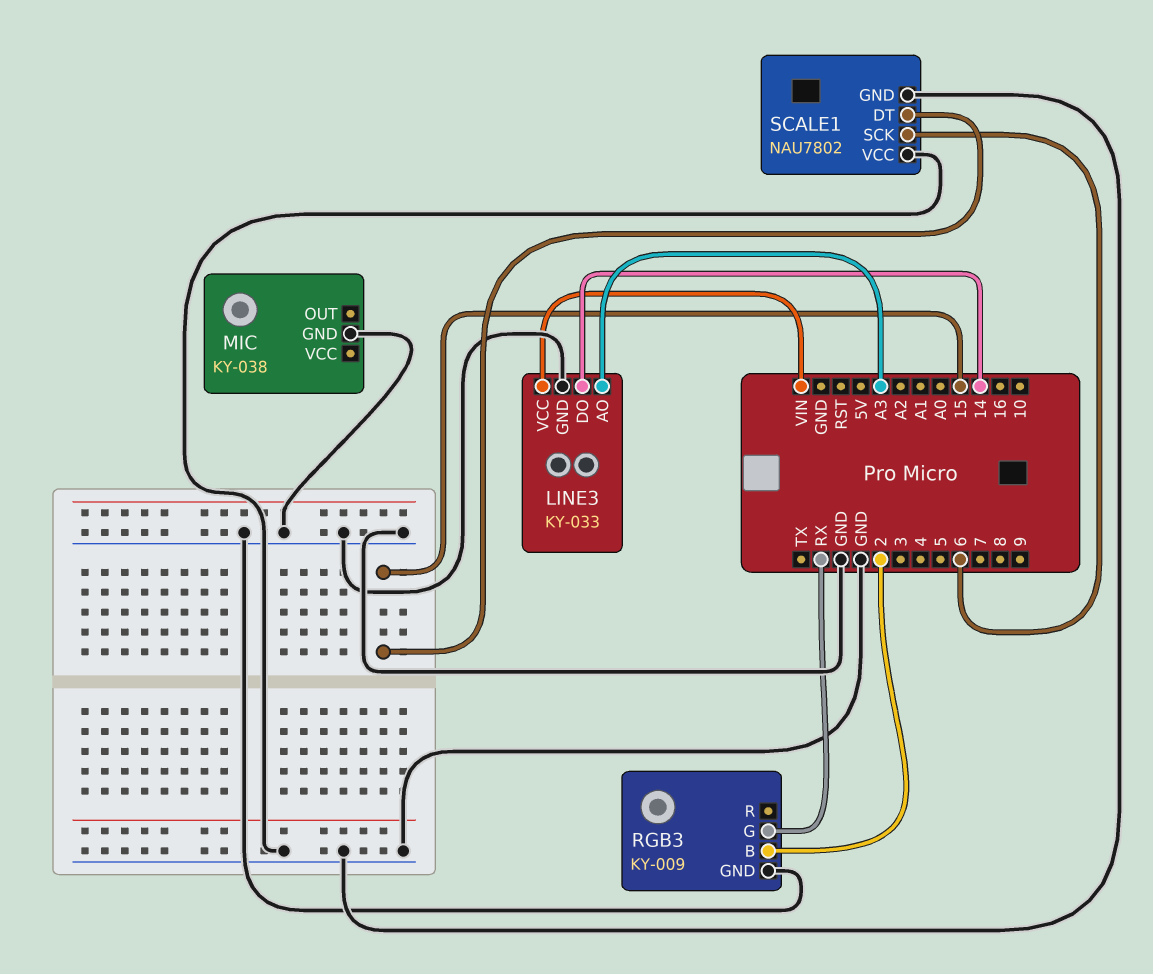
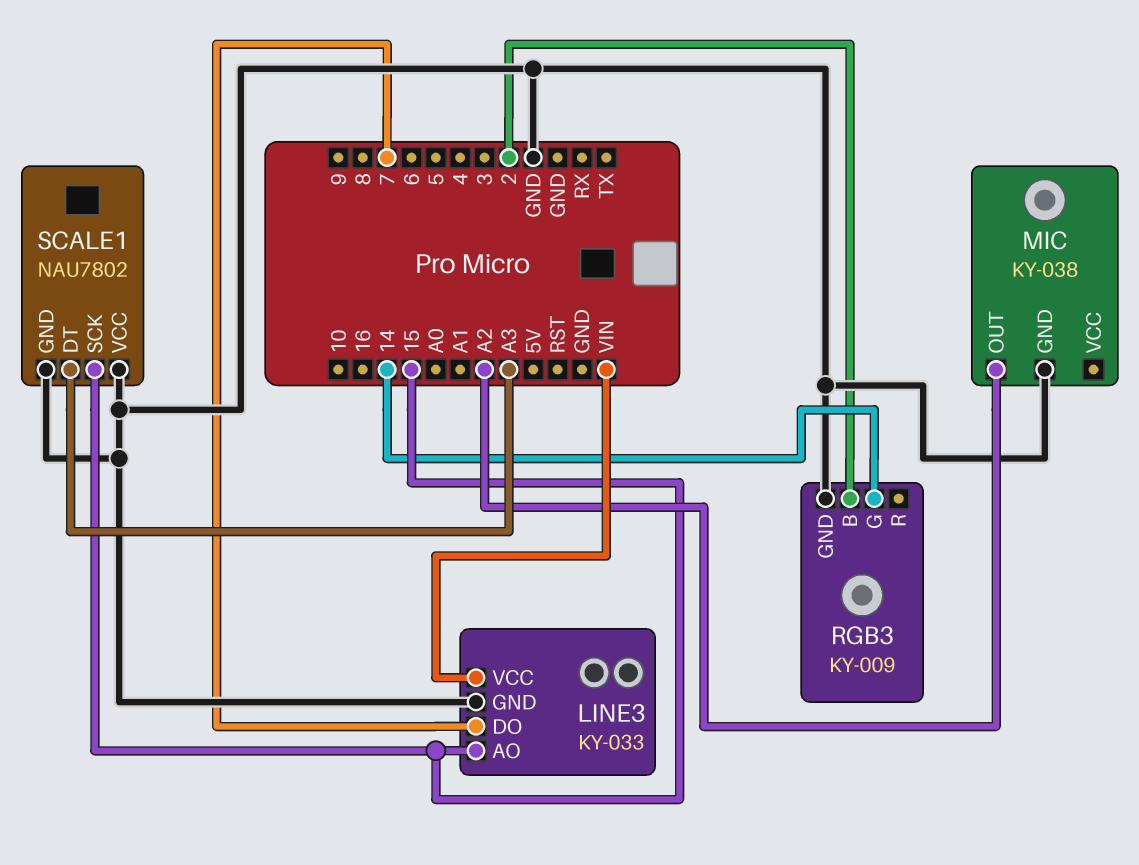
LINE3 pin AO: A3 -> 15
LINE3 pin DO: 14 -> 7
MIC pin OUT: none -> A2
RGB3 pin G: RX -> 14
SCALE1 pin DT: 15 -> A3
SCALE1 pin SCK: 6 -> 15

